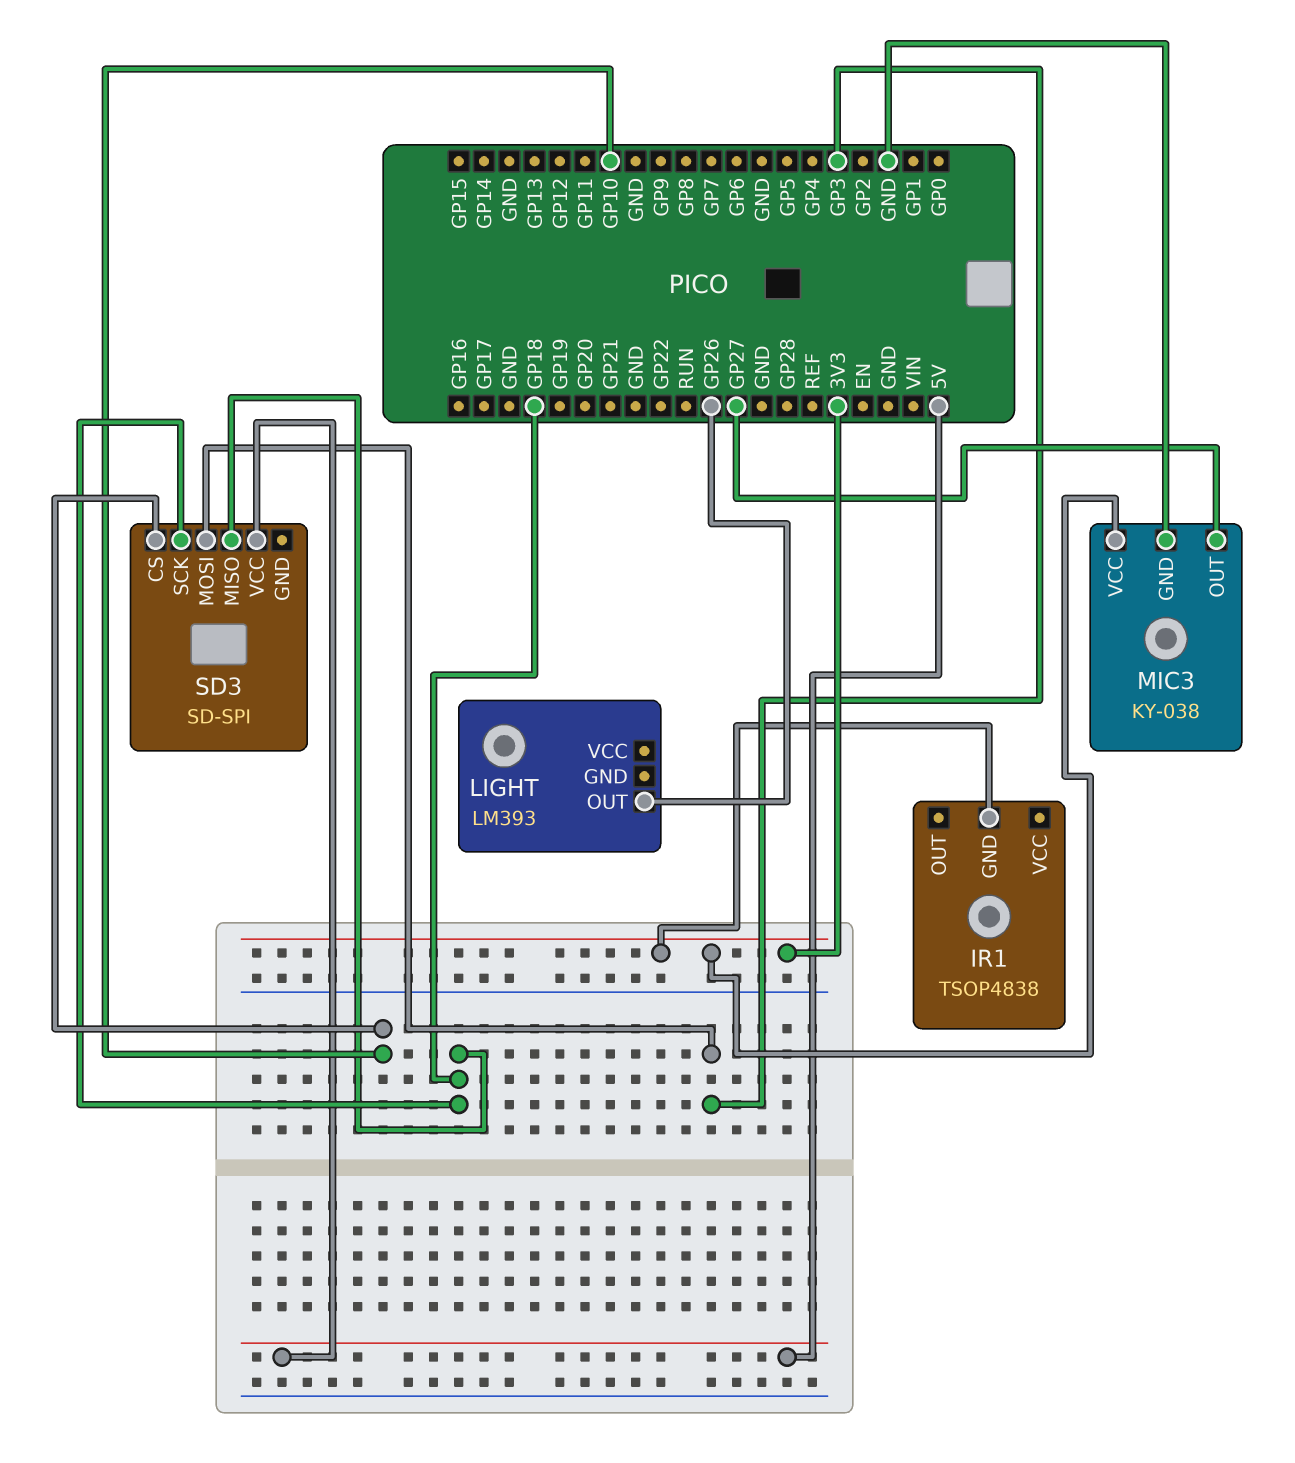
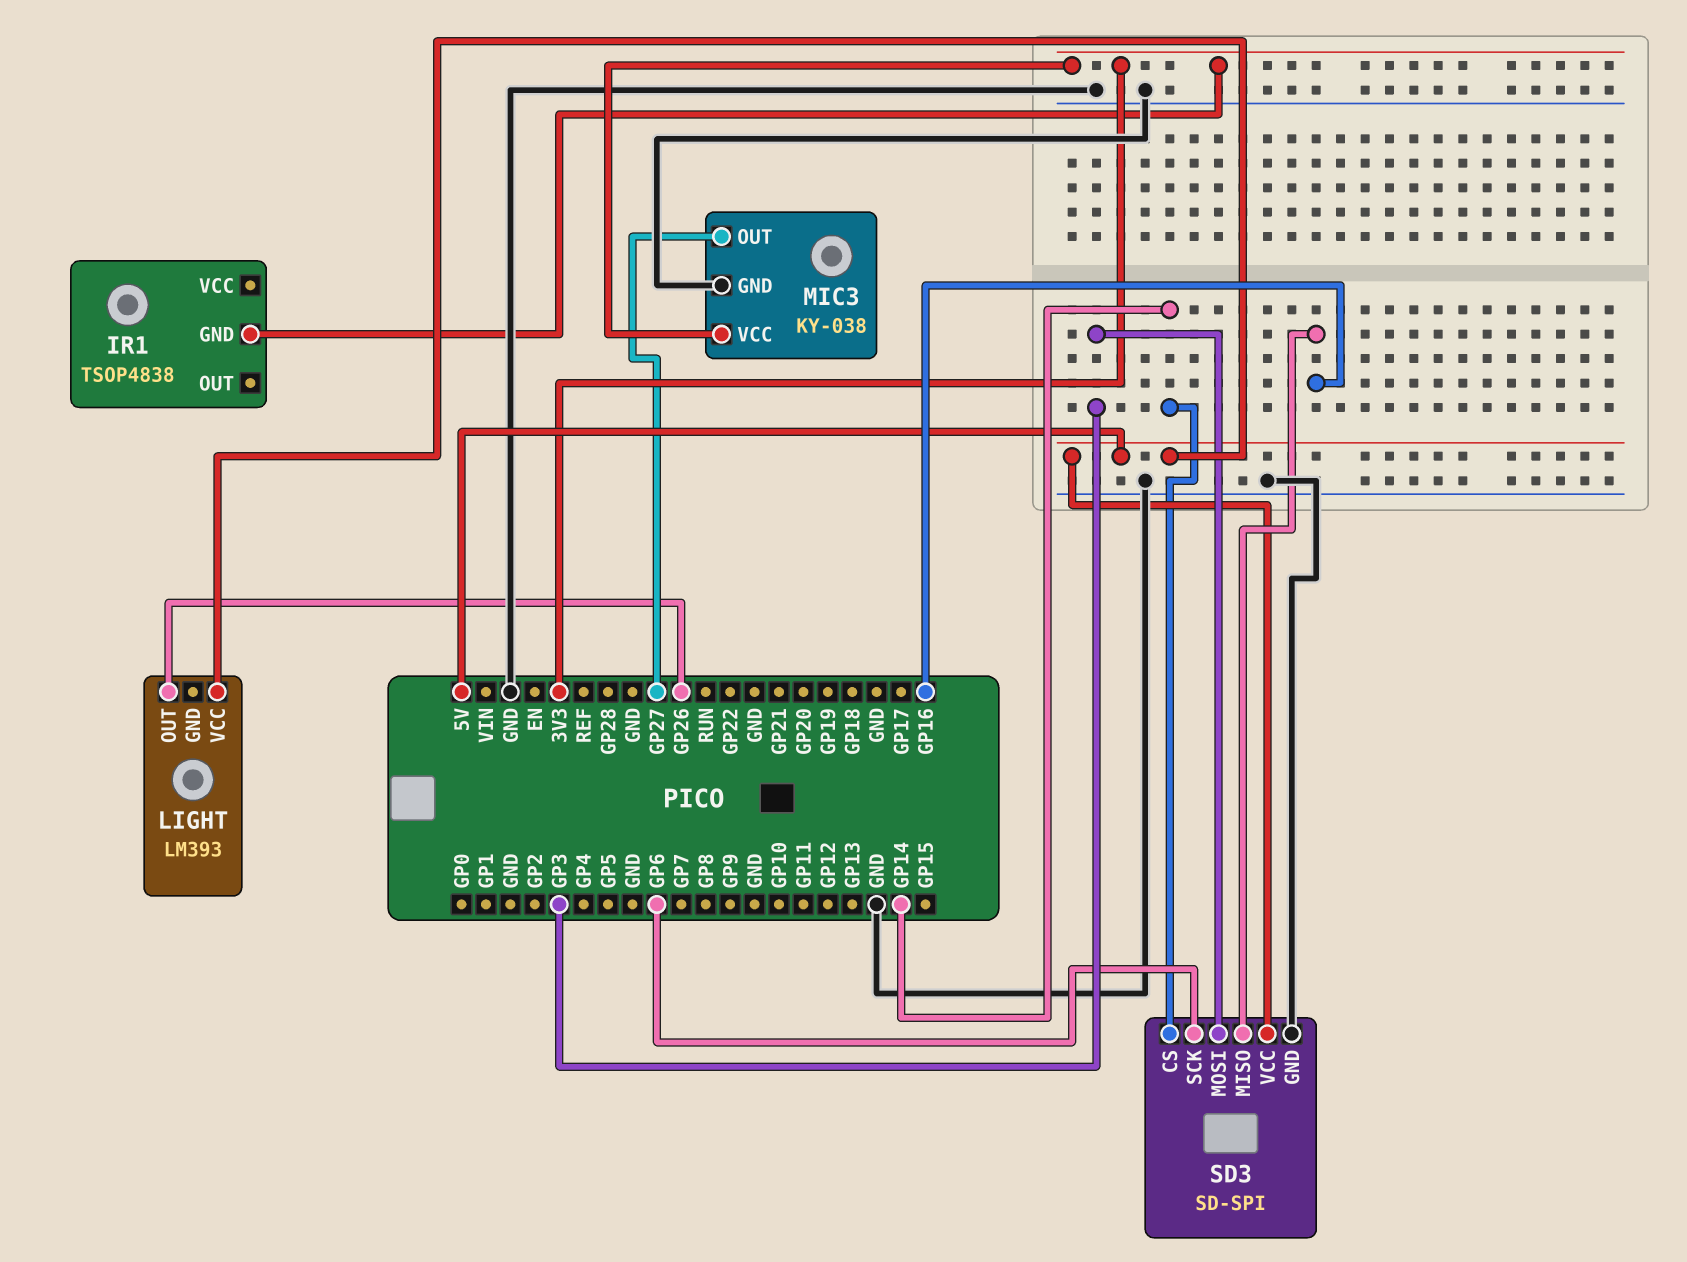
LIGHT pin VCC: none -> 5V
SD3 pin CS: GP10 -> GP14
SD3 pin GND: none -> GND
SD3 pin MISO: GP18 -> GP16
SD3 pin SCK: GP18 -> GP6

